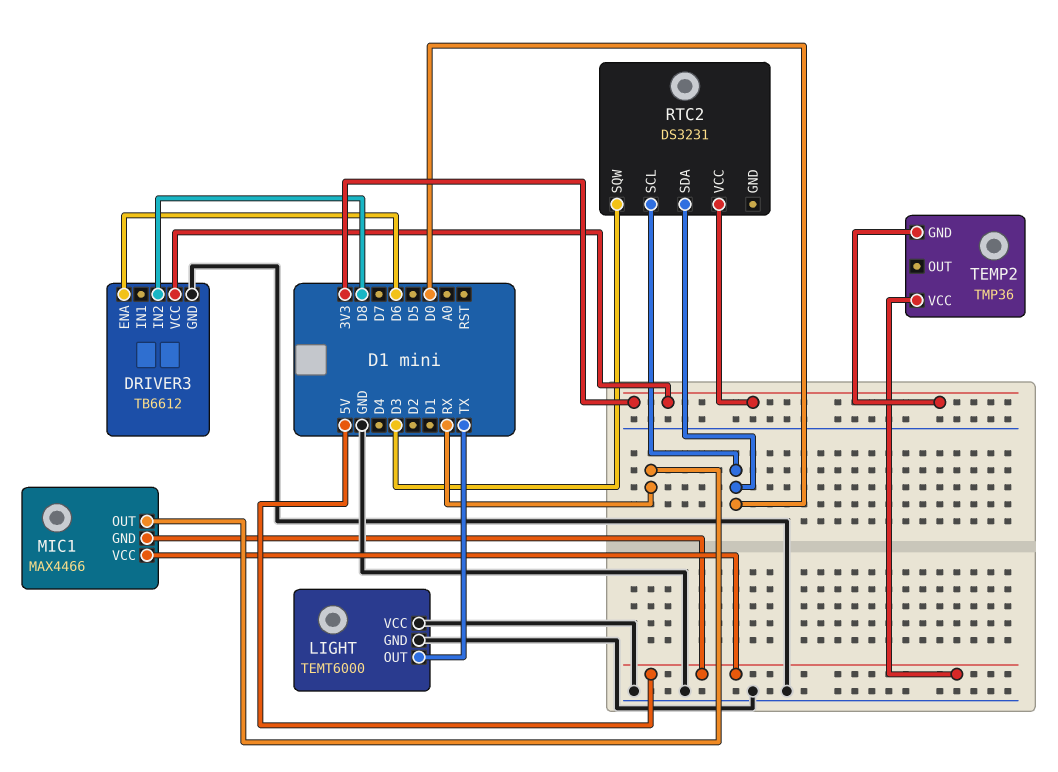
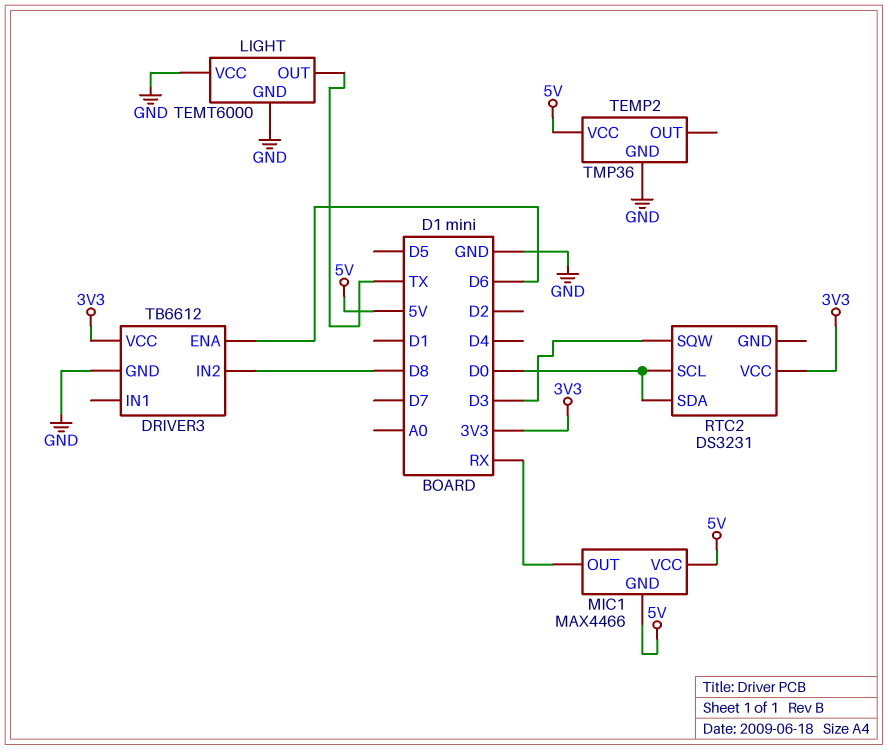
TEMP2 pin GND: 3V3 -> GND

